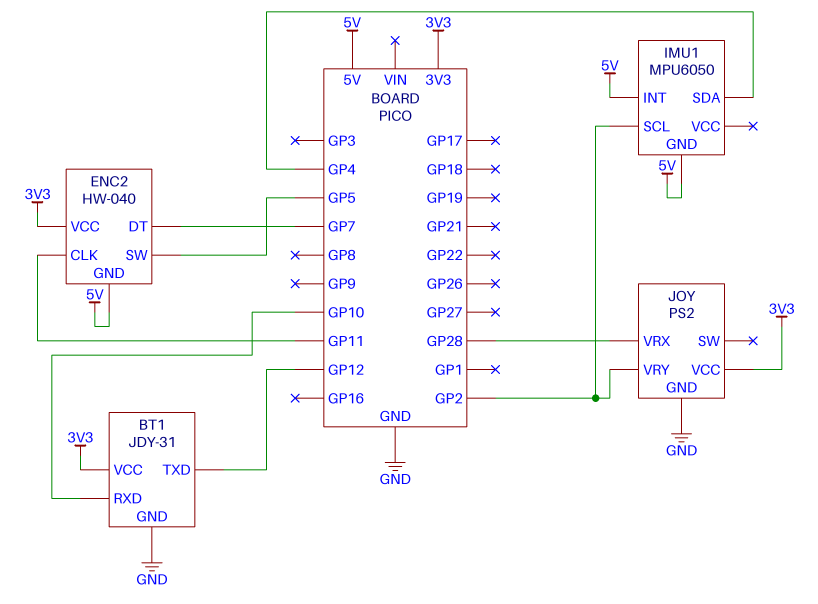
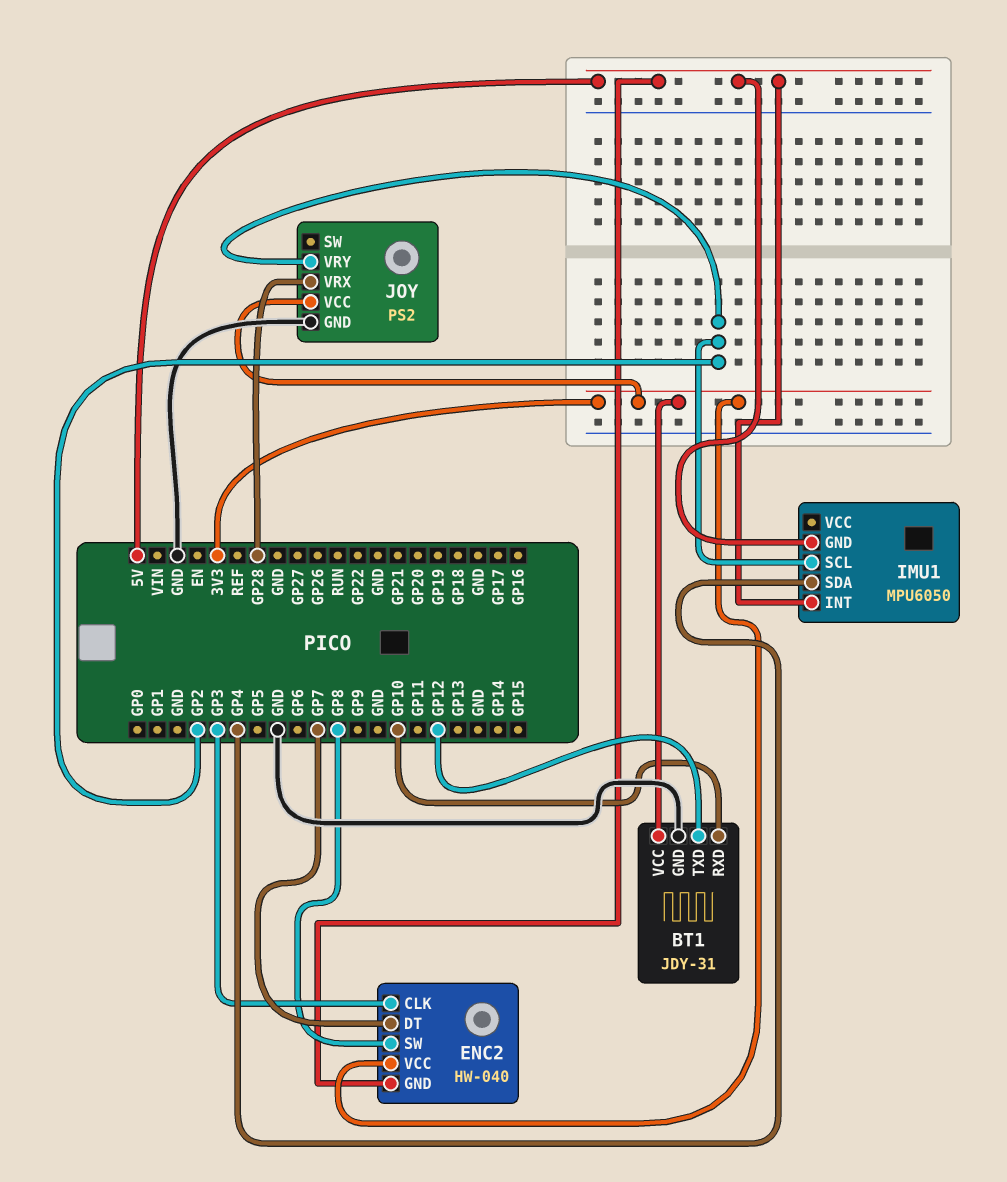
ENC2 pin CLK: GP11 -> GP3
ENC2 pin SW: GP5 -> GP8

